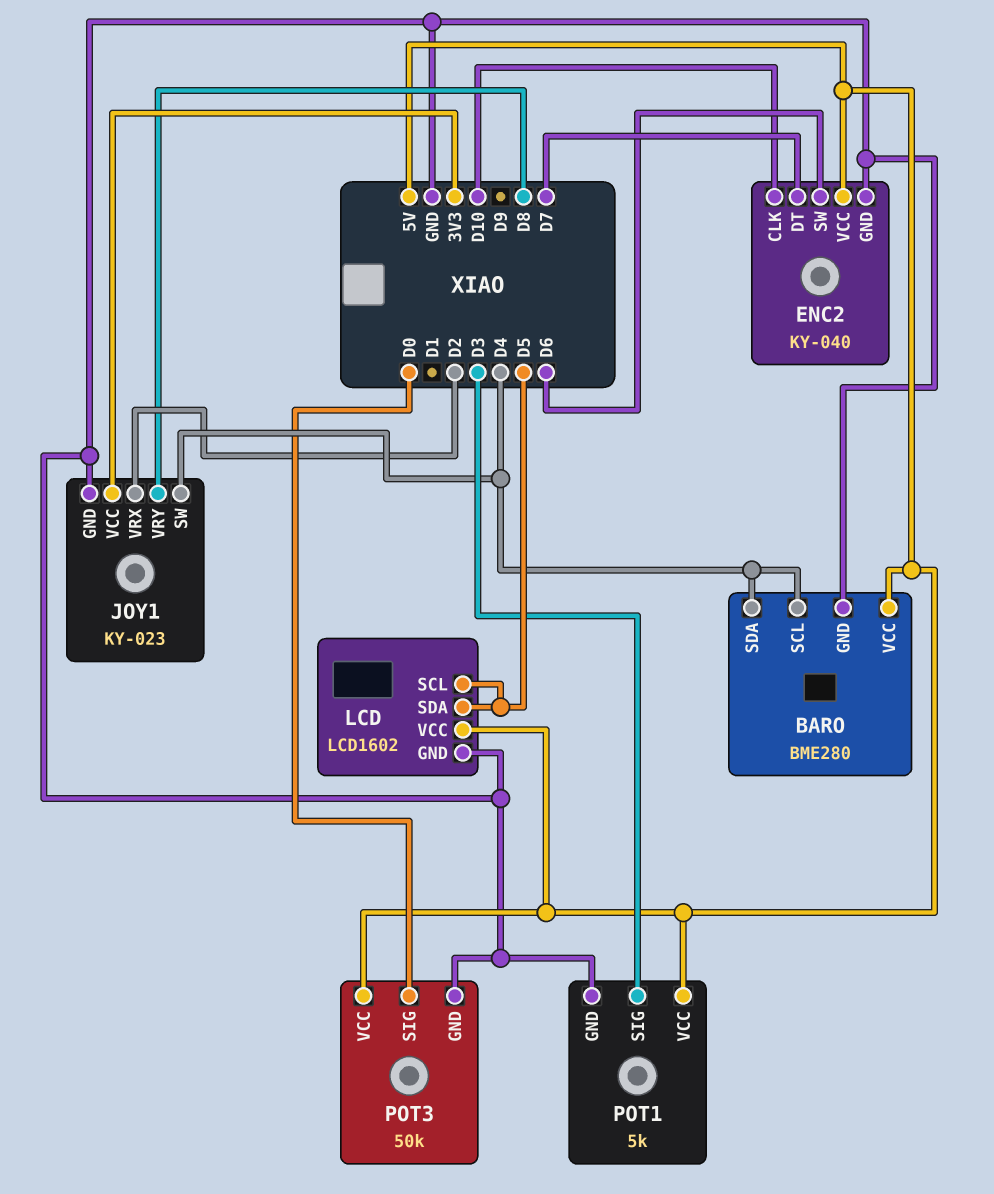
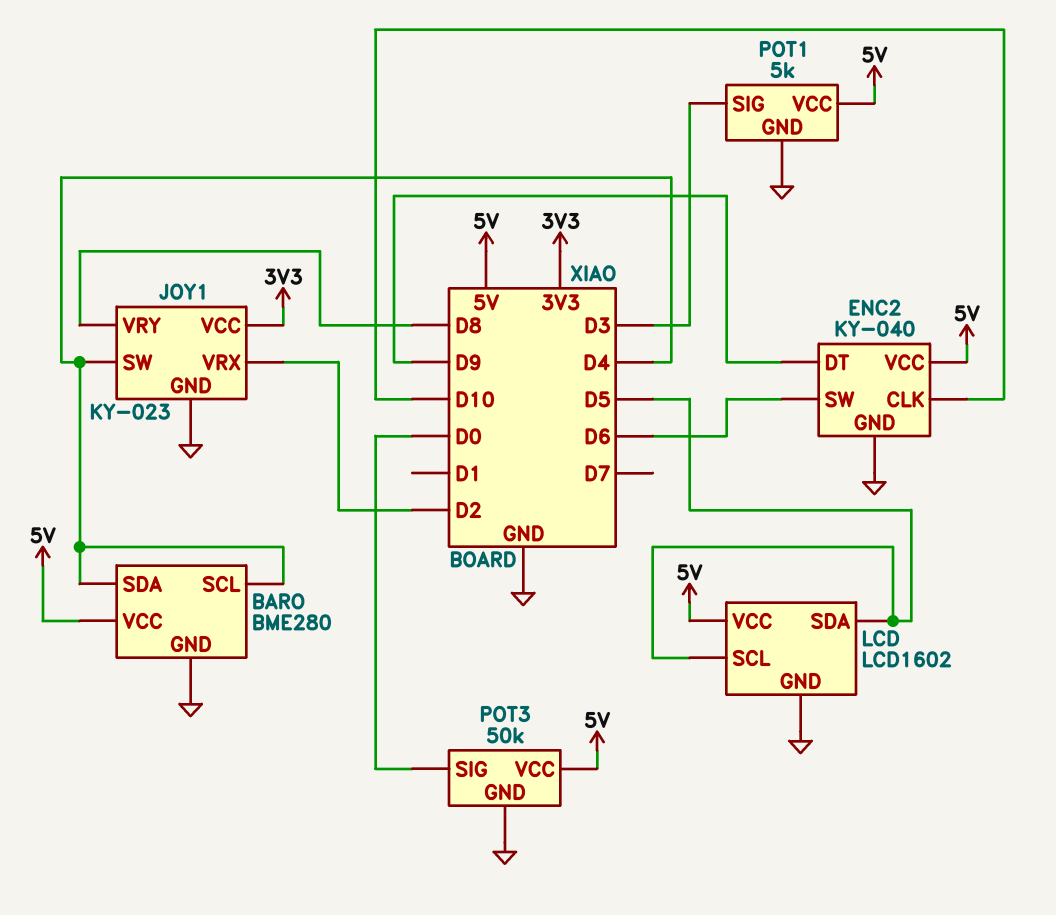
ENC2 pin DT: D7 -> D9

